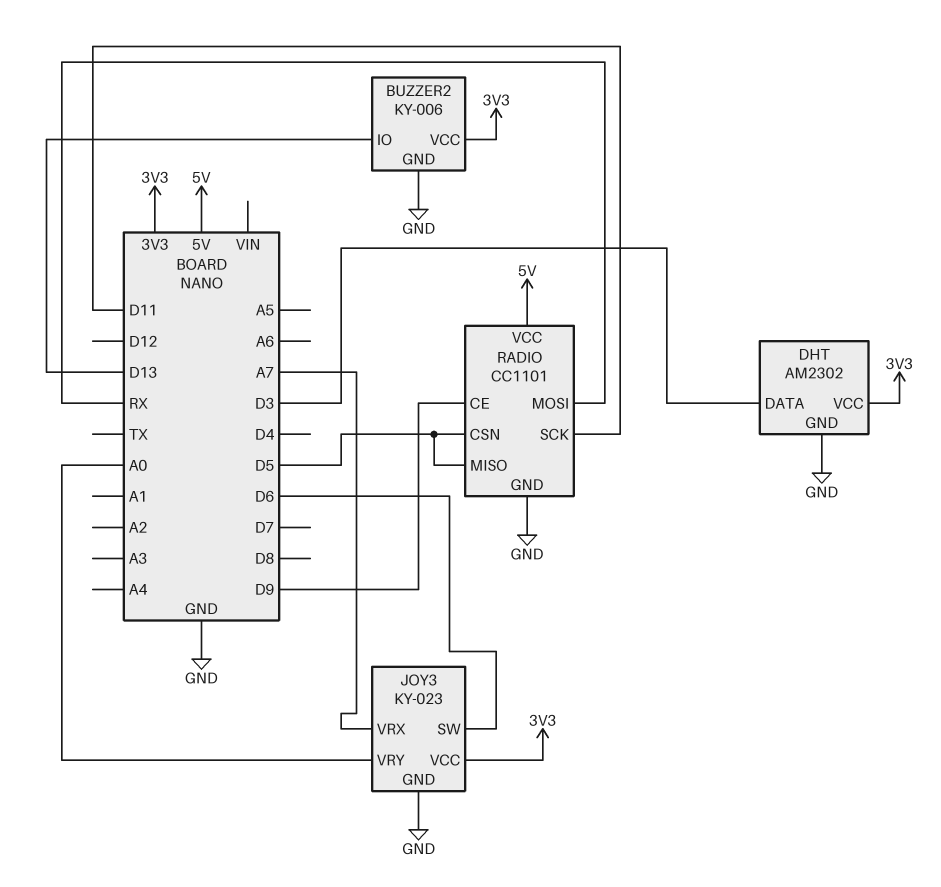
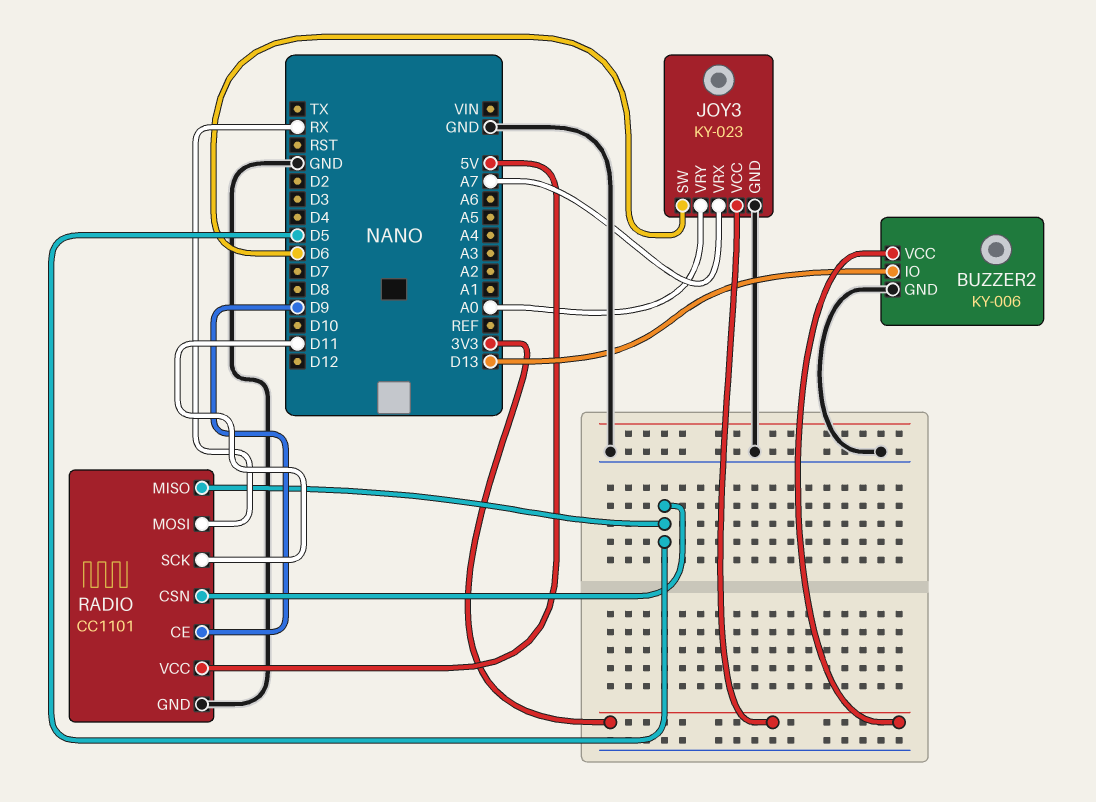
DHT: AM2302 -> none
DHT pin DATA: D3 -> none
DHT pin GND: GND -> none
DHT pin VCC: 3V3 -> none

